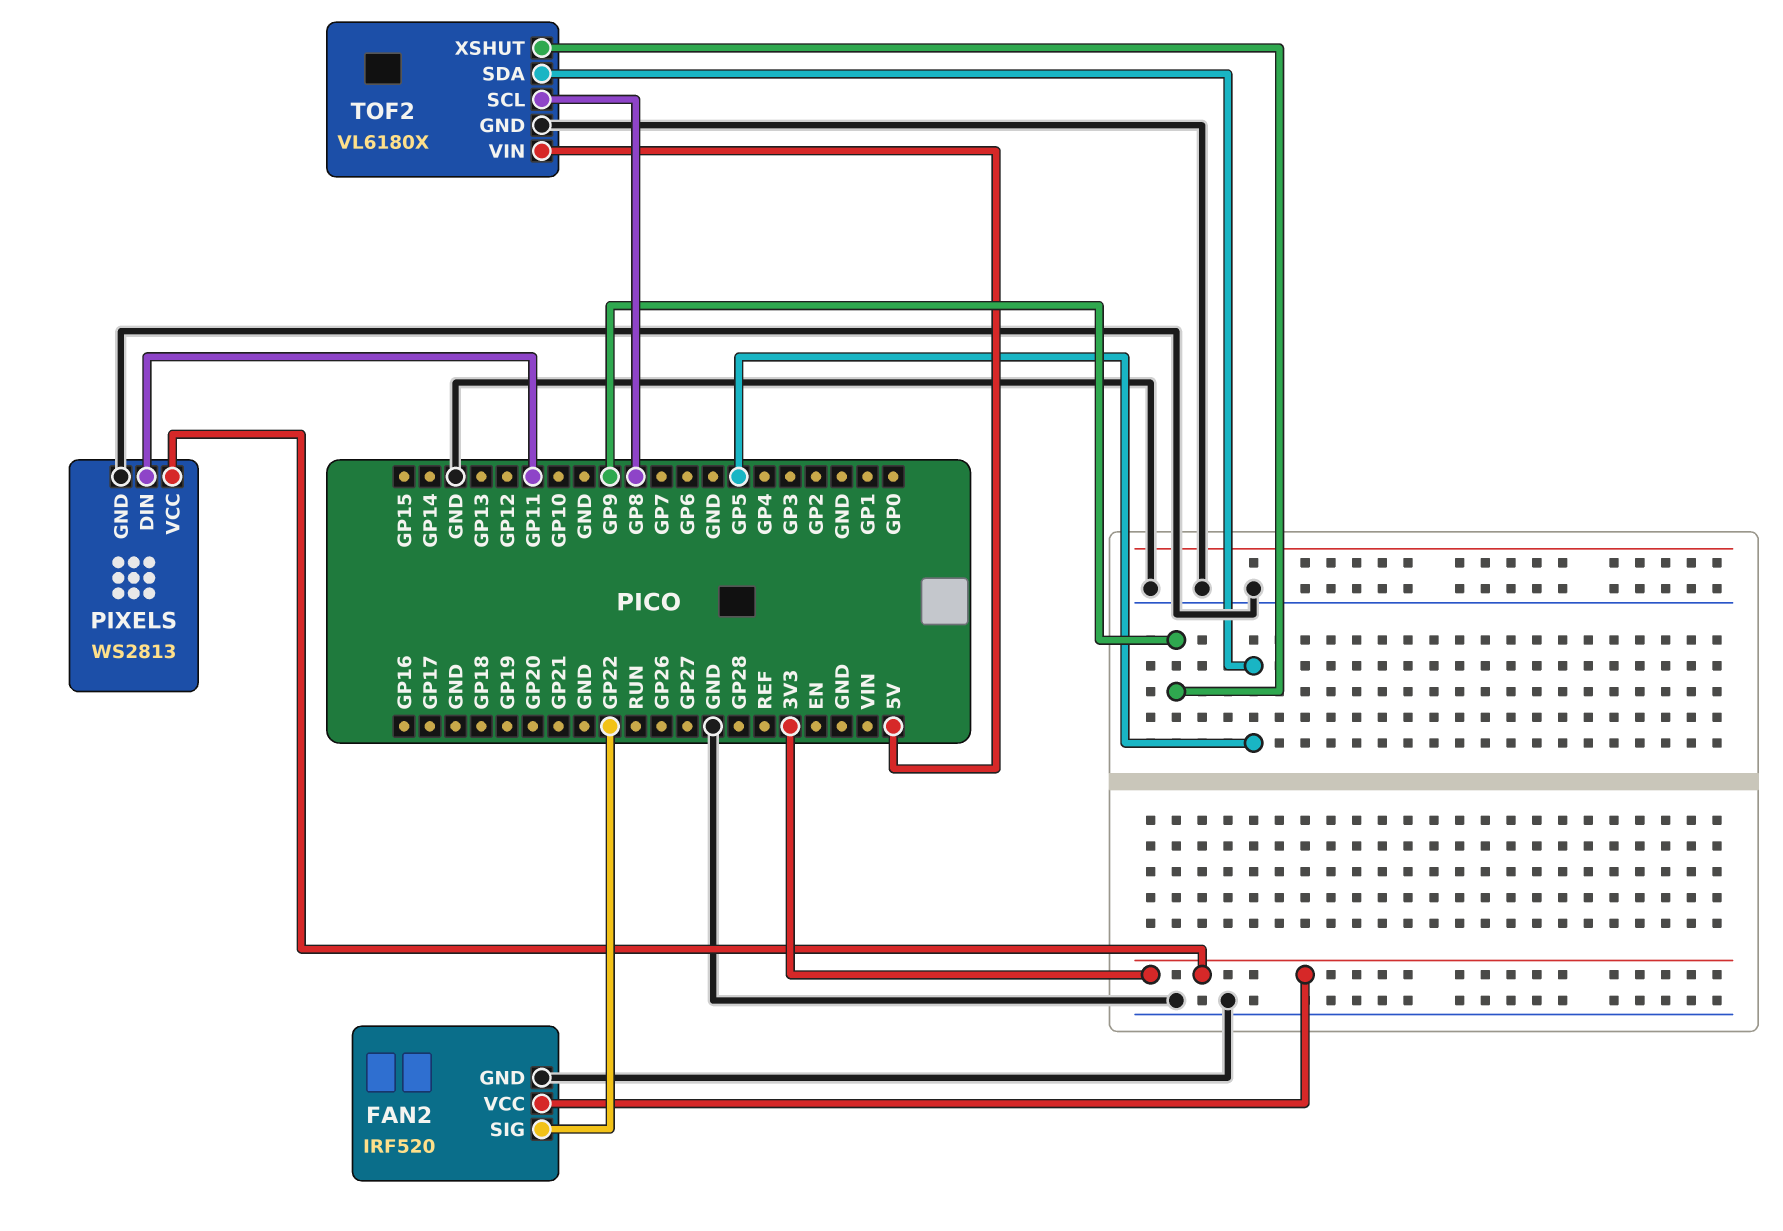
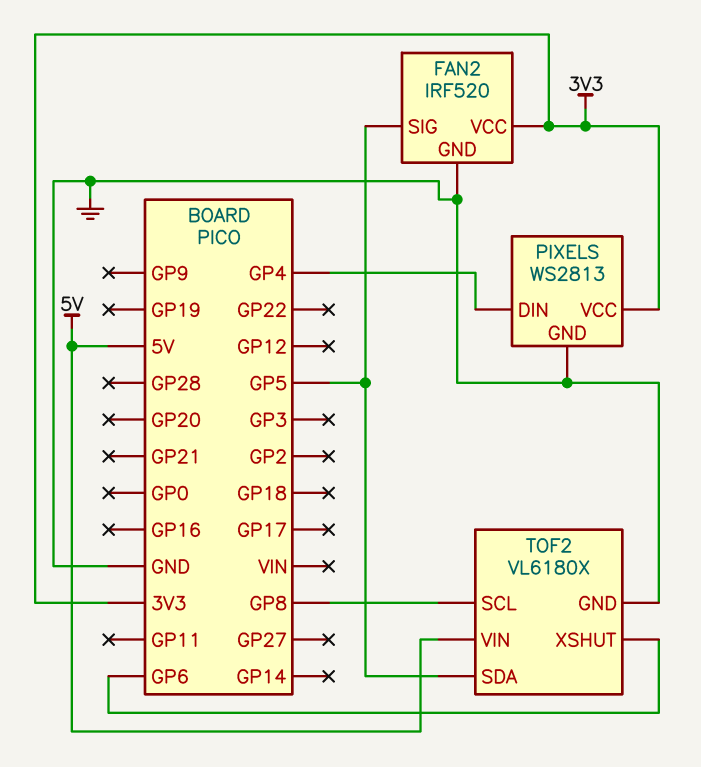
FAN2 pin SIG: GP22 -> GP5
PIXELS pin DIN: GP11 -> GP4
TOF2 pin XSHUT: GP9 -> GP6

